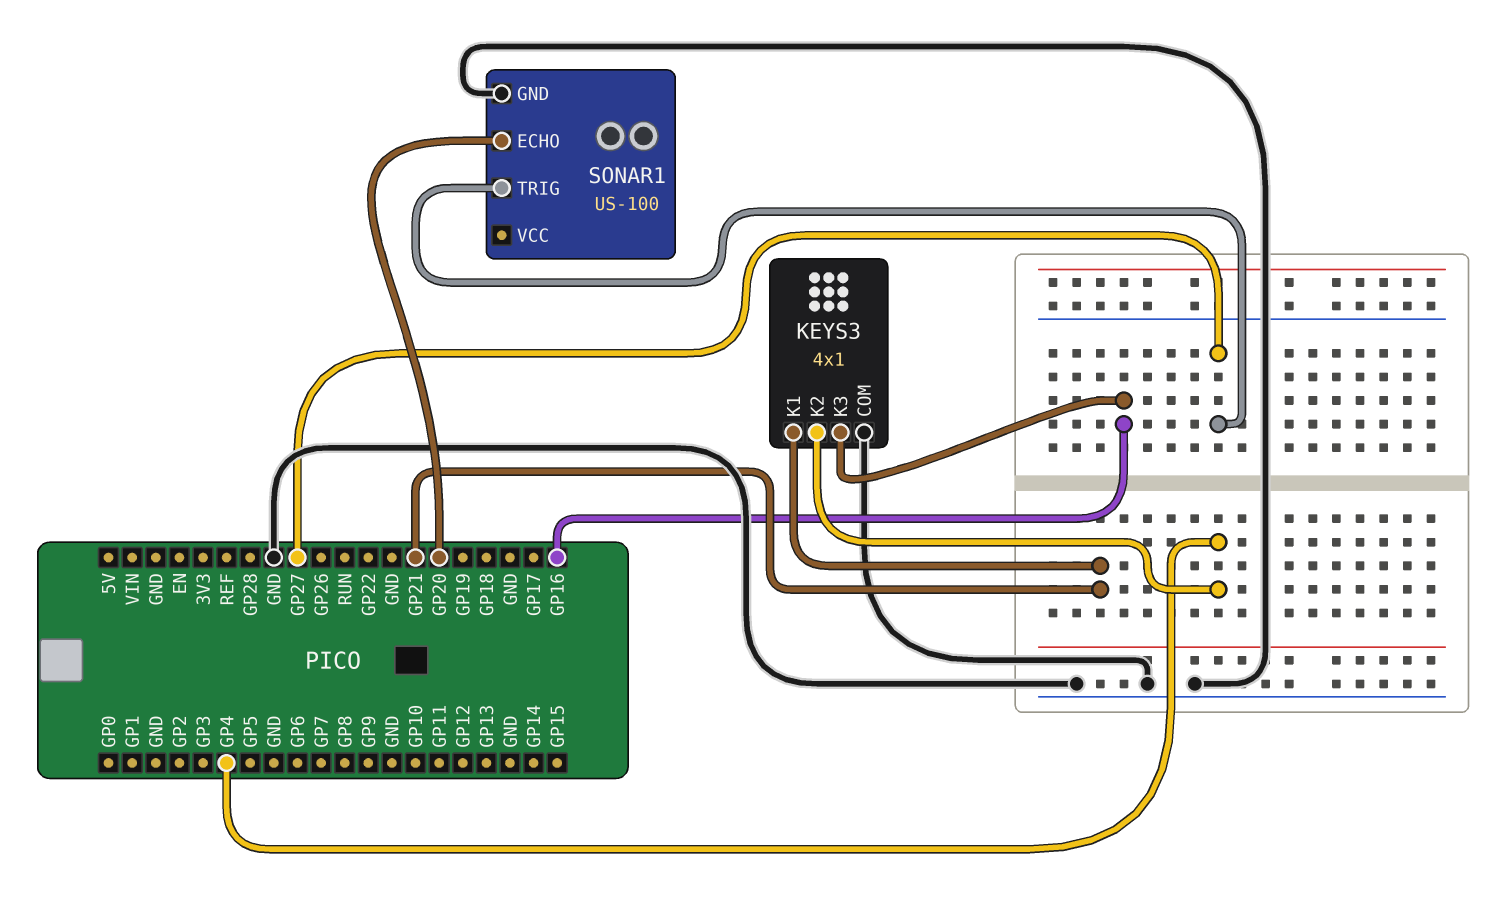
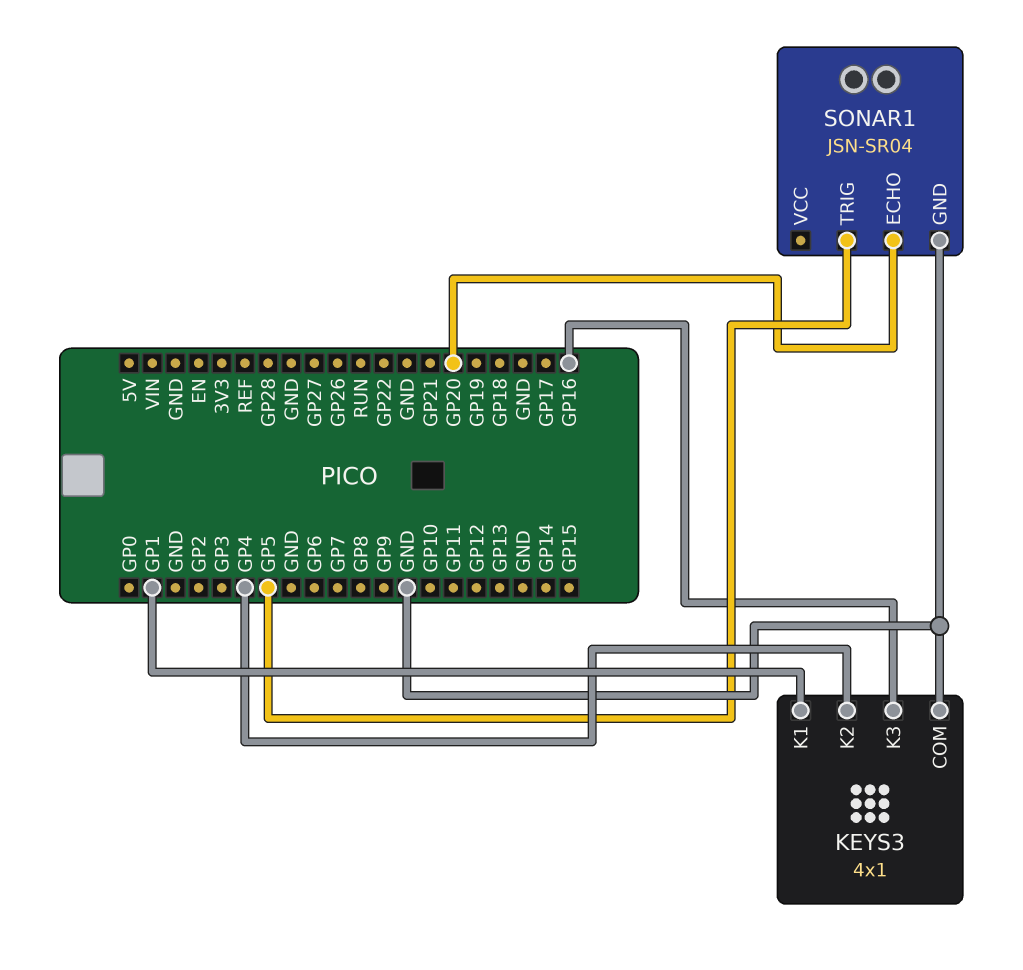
KEYS3 pin K1: GP21 -> GP1
SONAR1: US-100 -> JSN-SR04
SONAR1 pin TRIG: GP27 -> GP5

